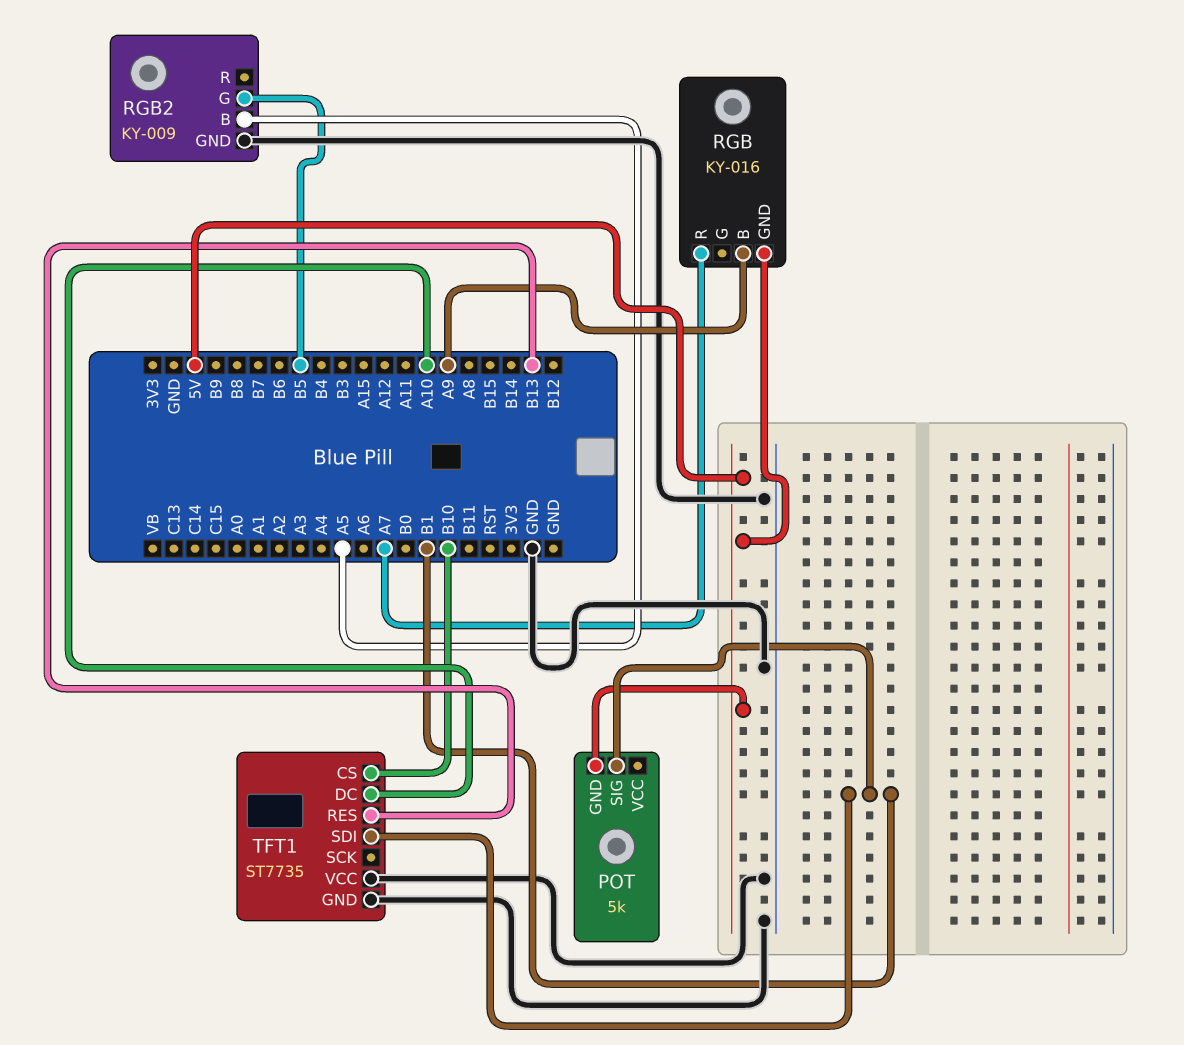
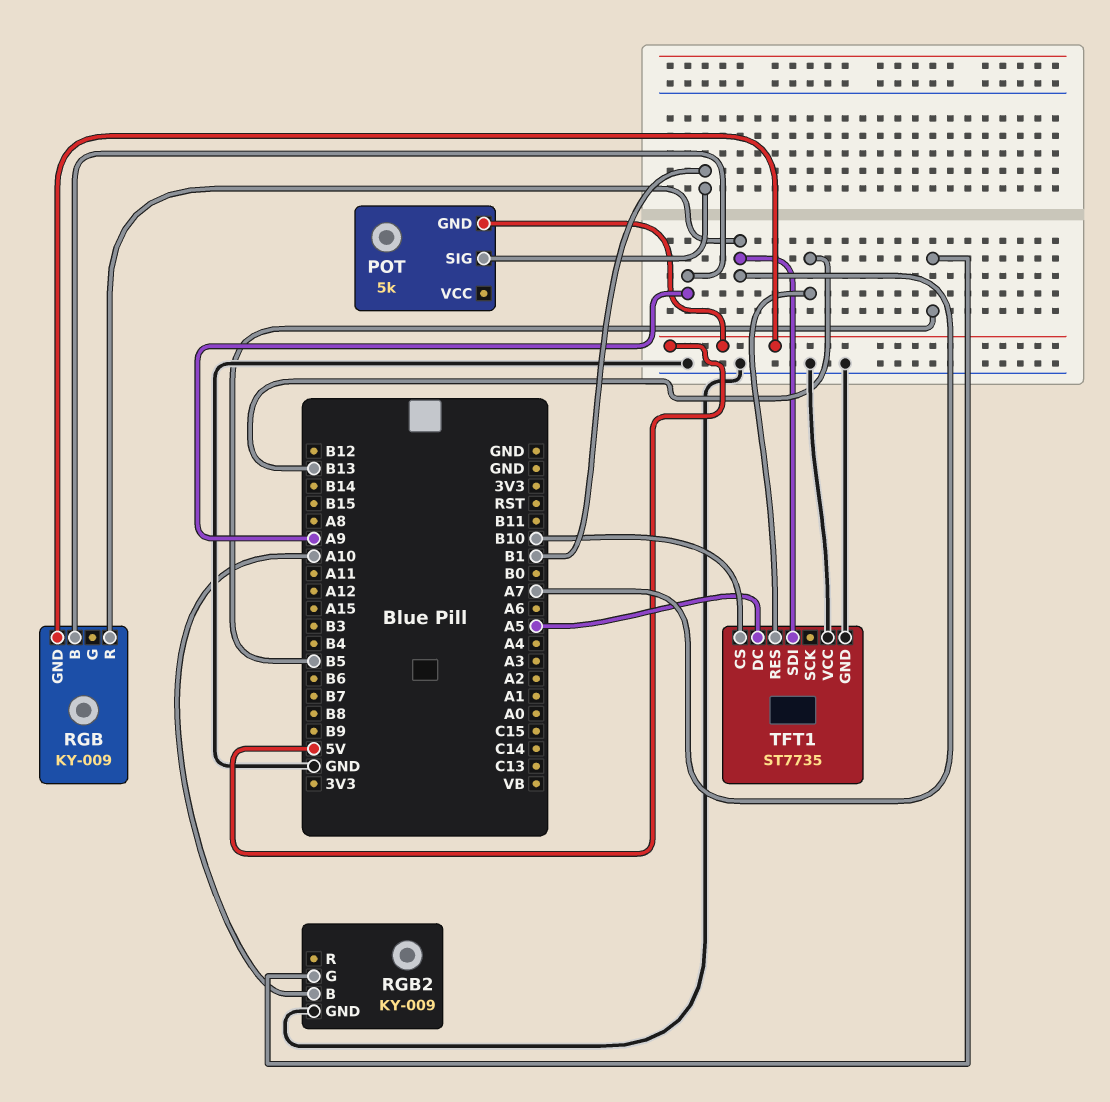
RGB: KY-016 -> KY-009
RGB2 pin B: A5 -> A10
TFT1 pin DC: A10 -> A5
TFT1 pin SDI: B1 -> A7

